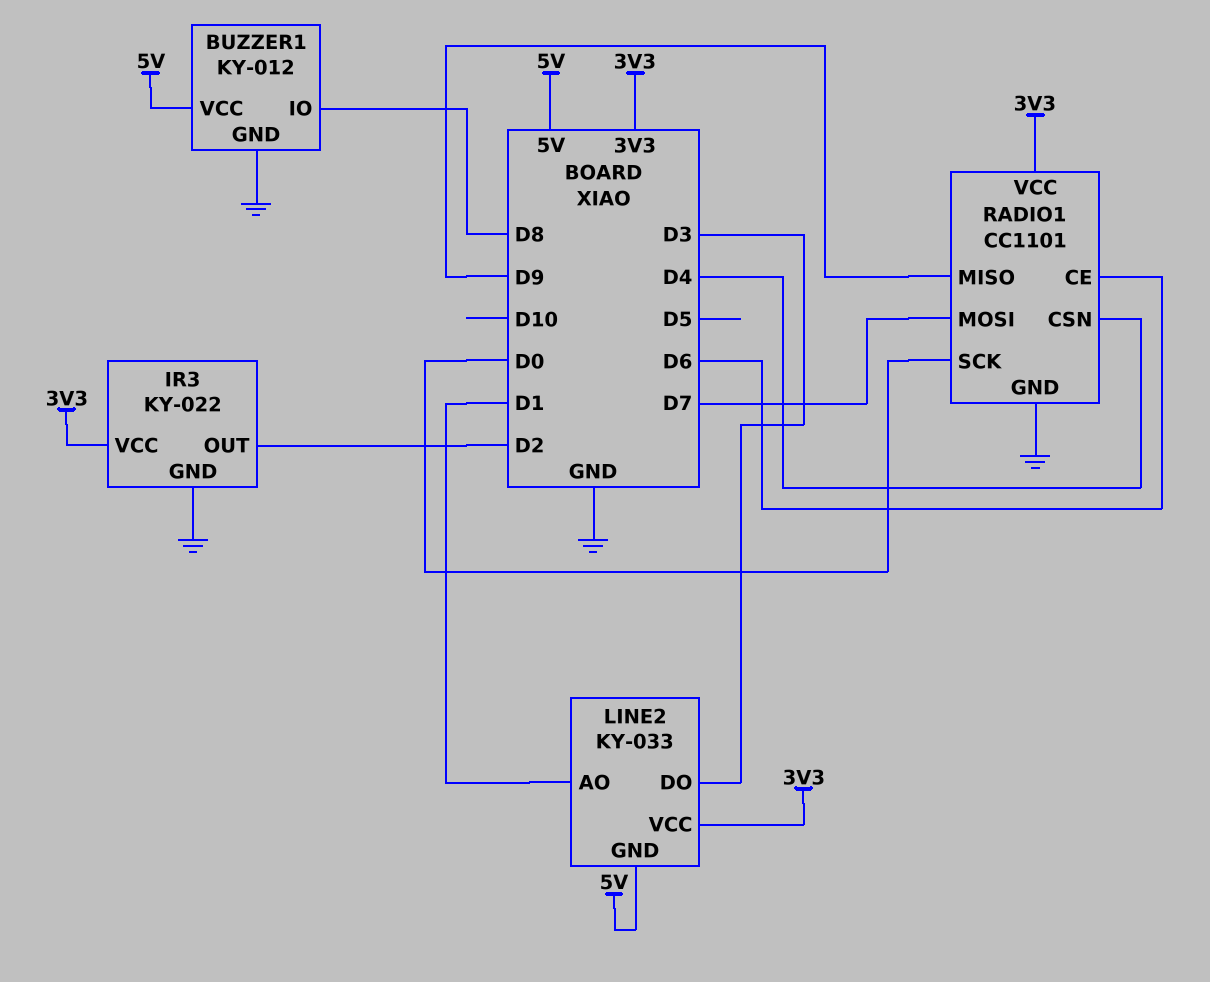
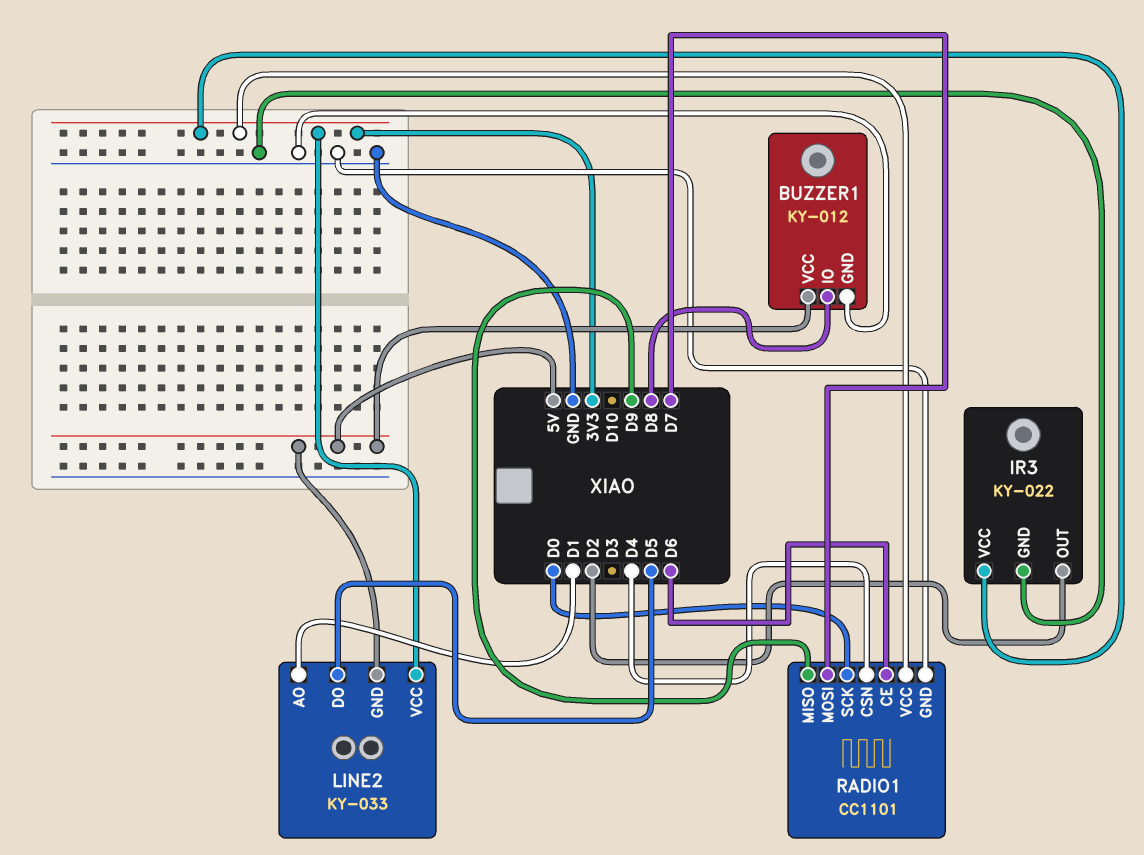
LINE2 pin DO: D3 -> D5

